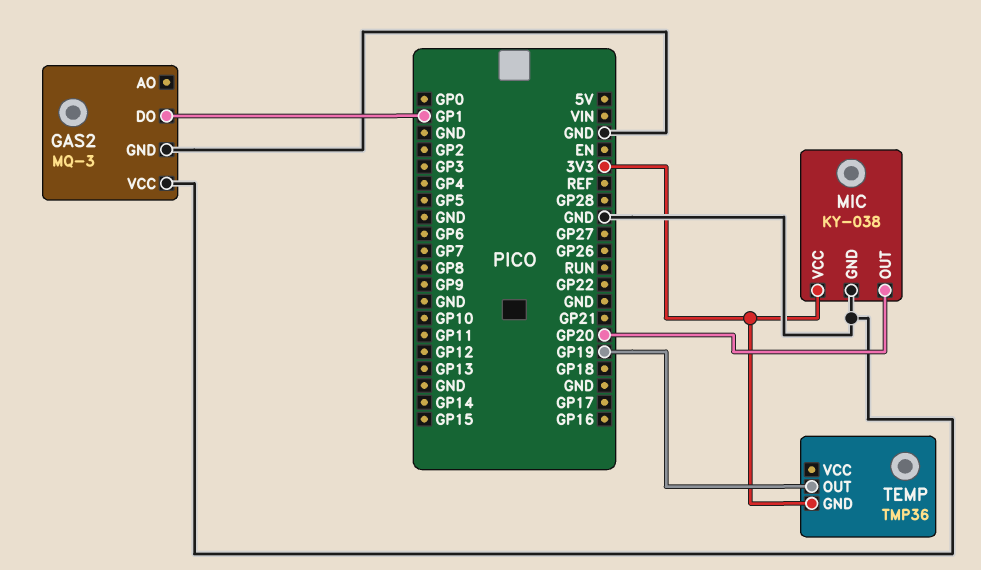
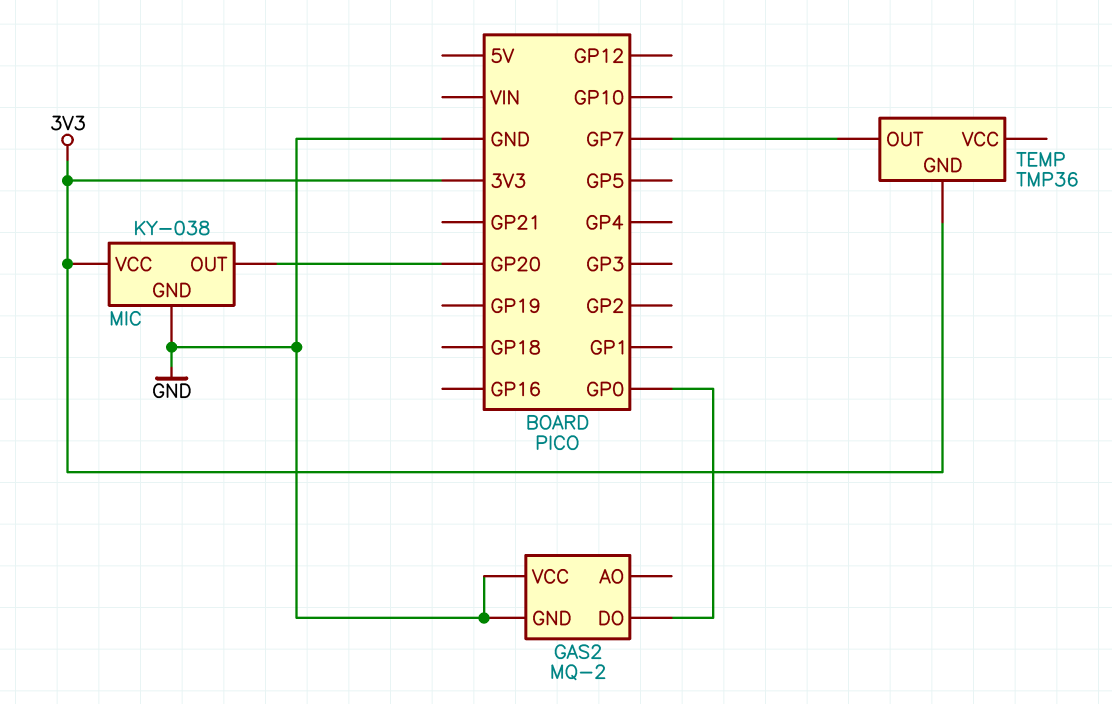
GAS2: MQ-3 -> MQ-2
GAS2 pin DO: GP1 -> GP0
TEMP pin OUT: GP19 -> GP7

